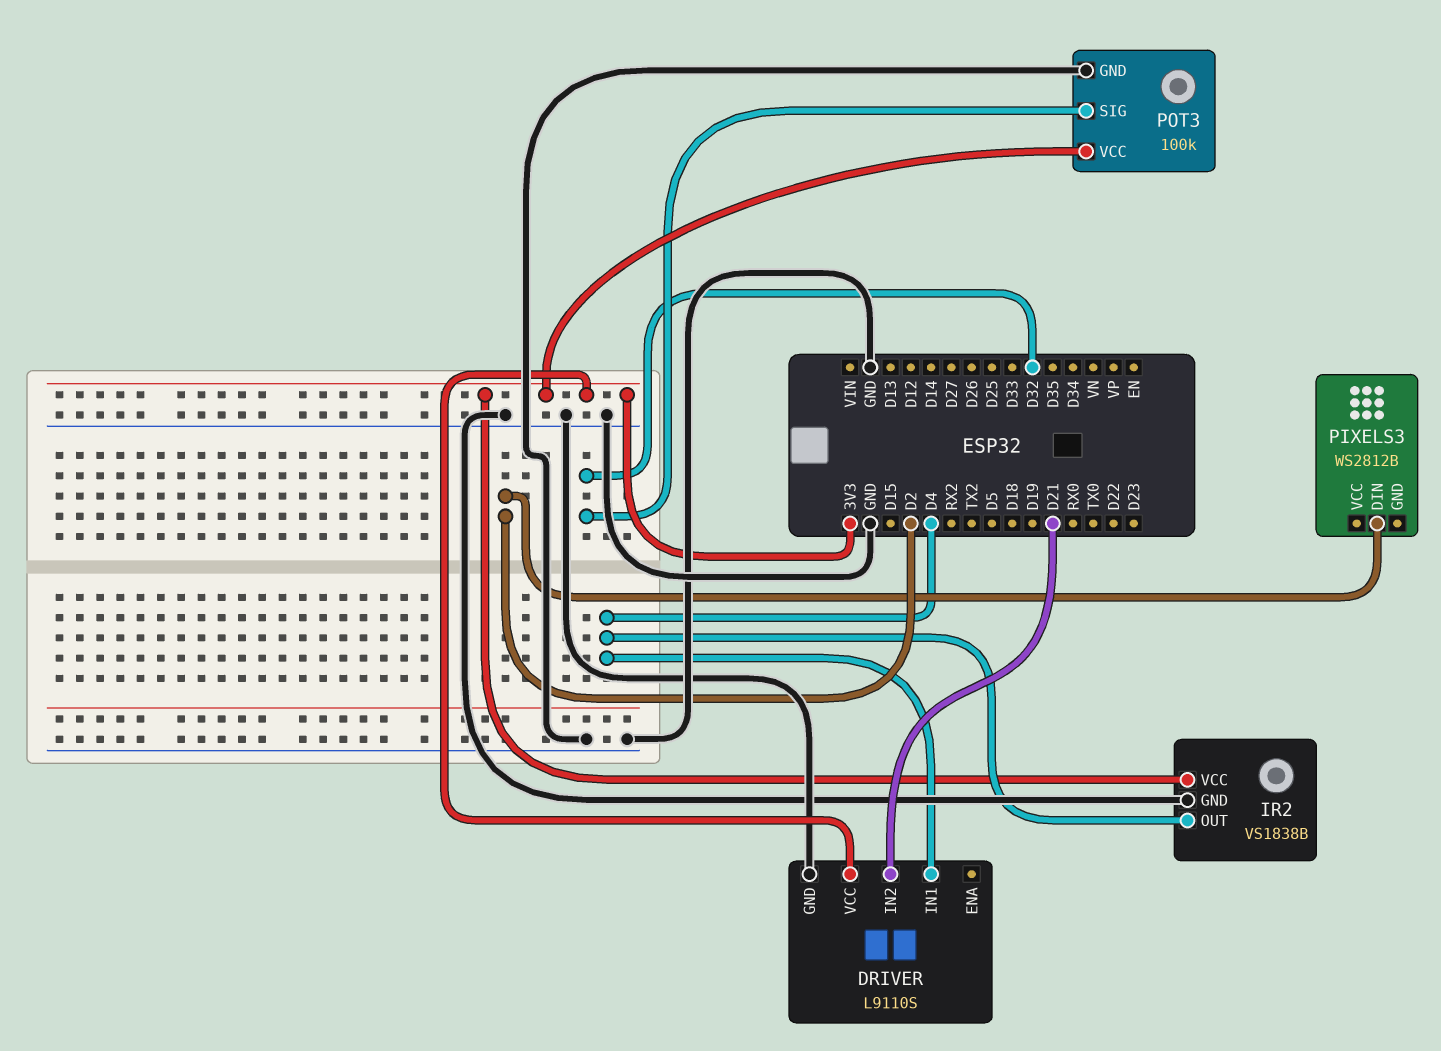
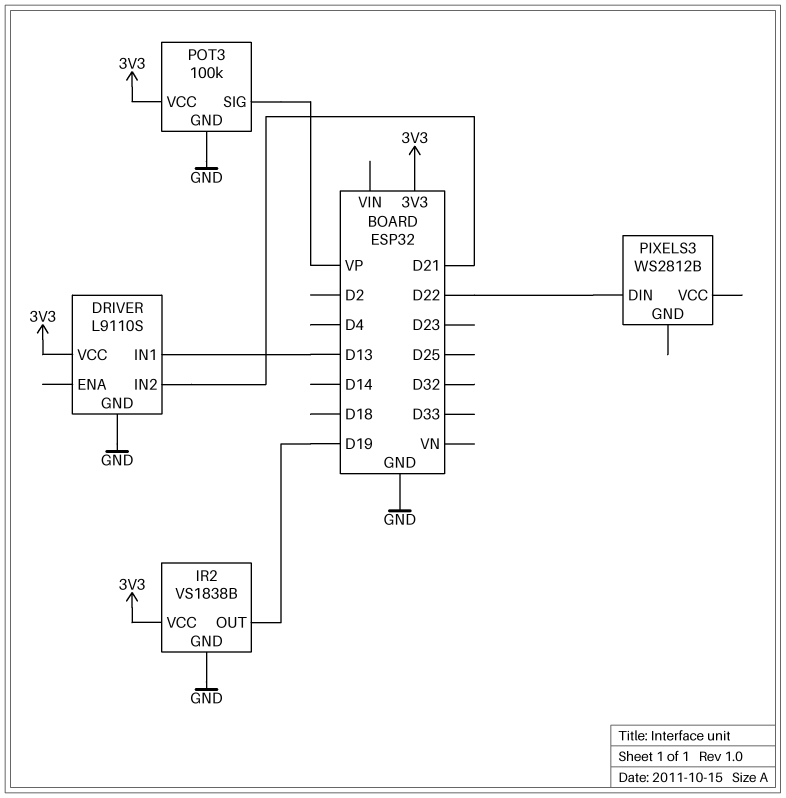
DRIVER pin IN1: D4 -> D13
IR2 pin OUT: D4 -> D19
PIXELS3 pin DIN: D2 -> D22
POT3 pin SIG: D32 -> VP

